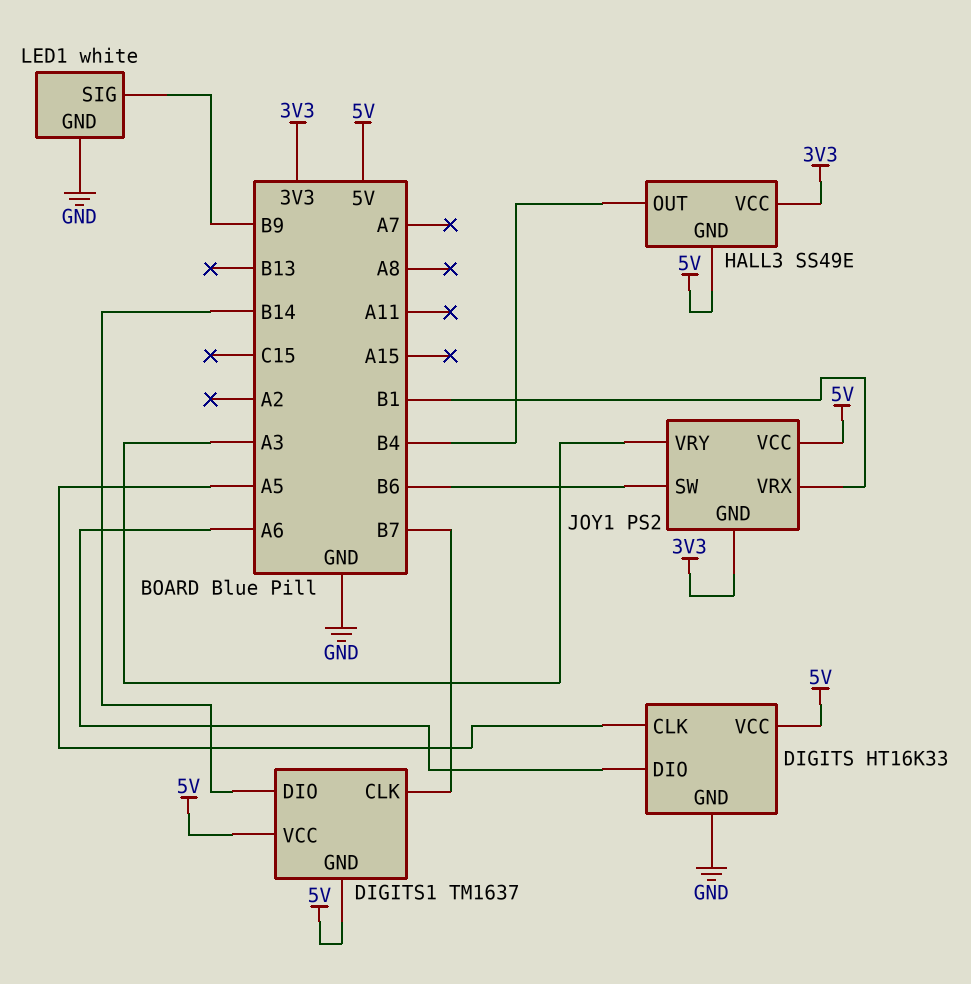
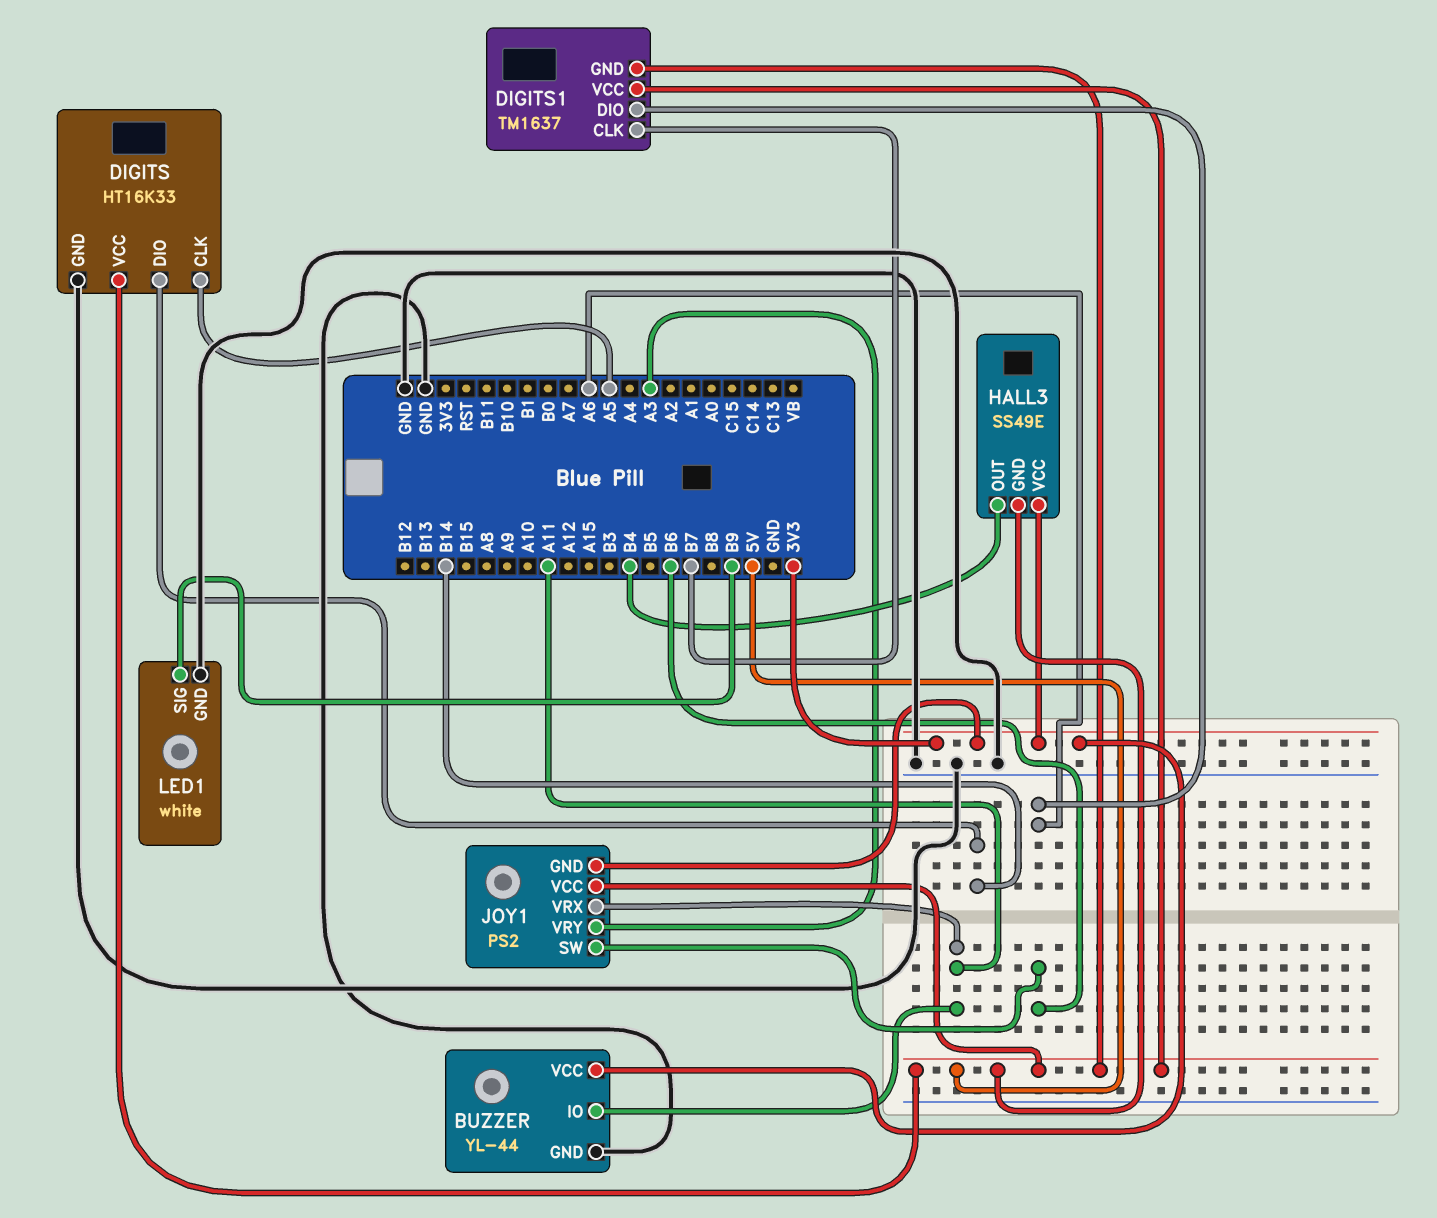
BUZZER: none -> YL-44
BUZZER pin GND: none -> GND
BUZZER pin IO: none -> A11
BUZZER pin VCC: none -> 3V3
DIGITS pin DIO: A6 -> B14
DIGITS1 pin DIO: B14 -> A6
JOY1 pin VRX: B1 -> A11

